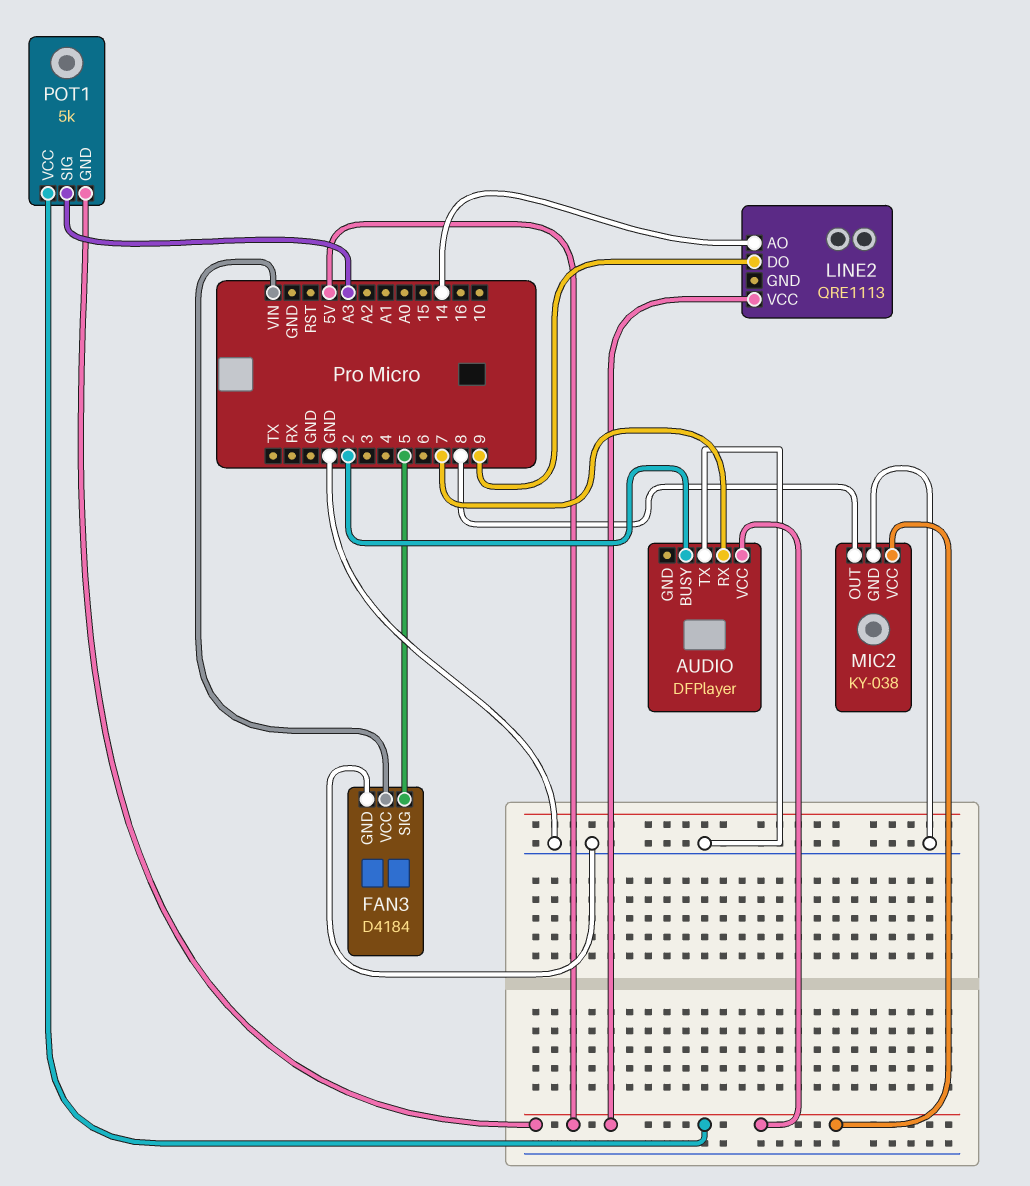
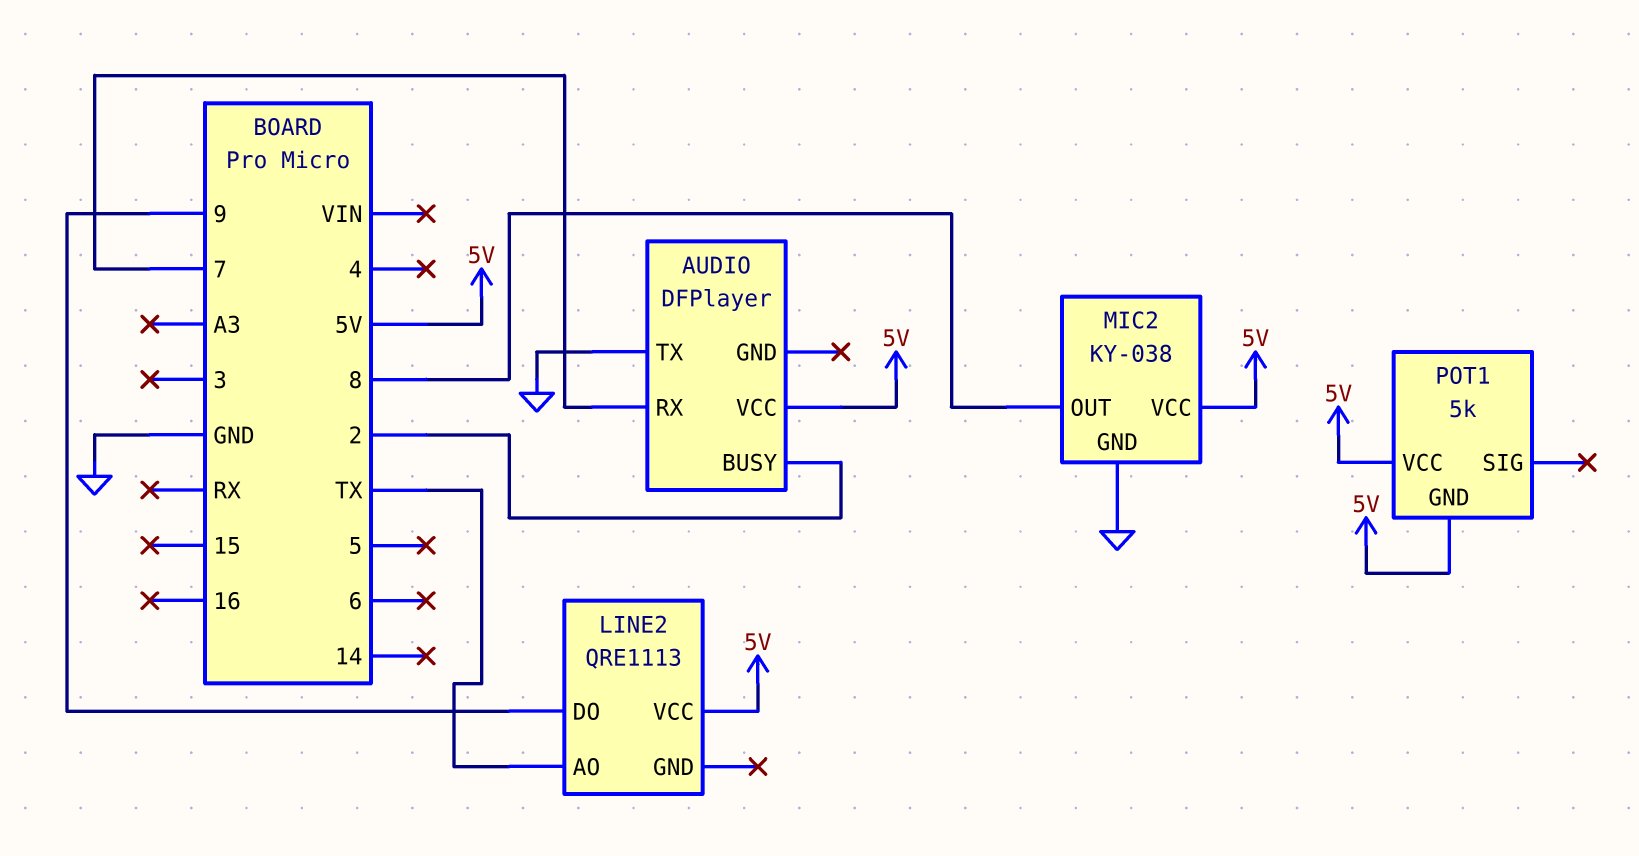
FAN3: D4184 -> none
FAN3 pin GND: GND -> none
FAN3 pin SIG: 5 -> none
FAN3 pin VCC: VIN -> none
LINE2 pin AO: 14 -> TX
POT1 pin SIG: A3 -> none

